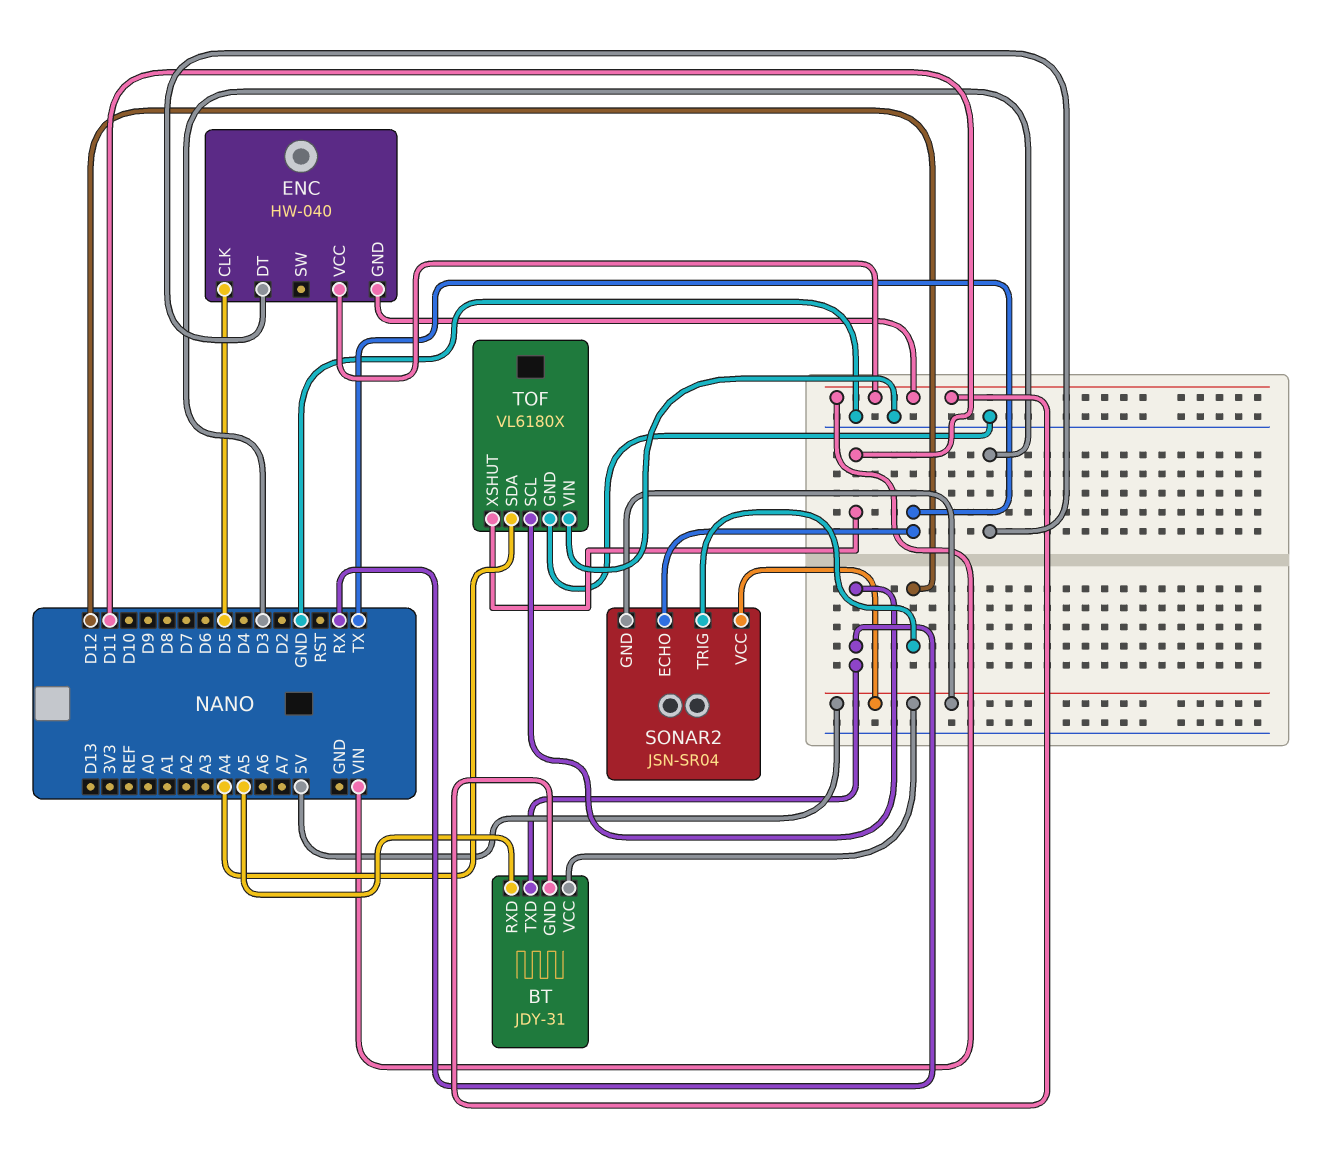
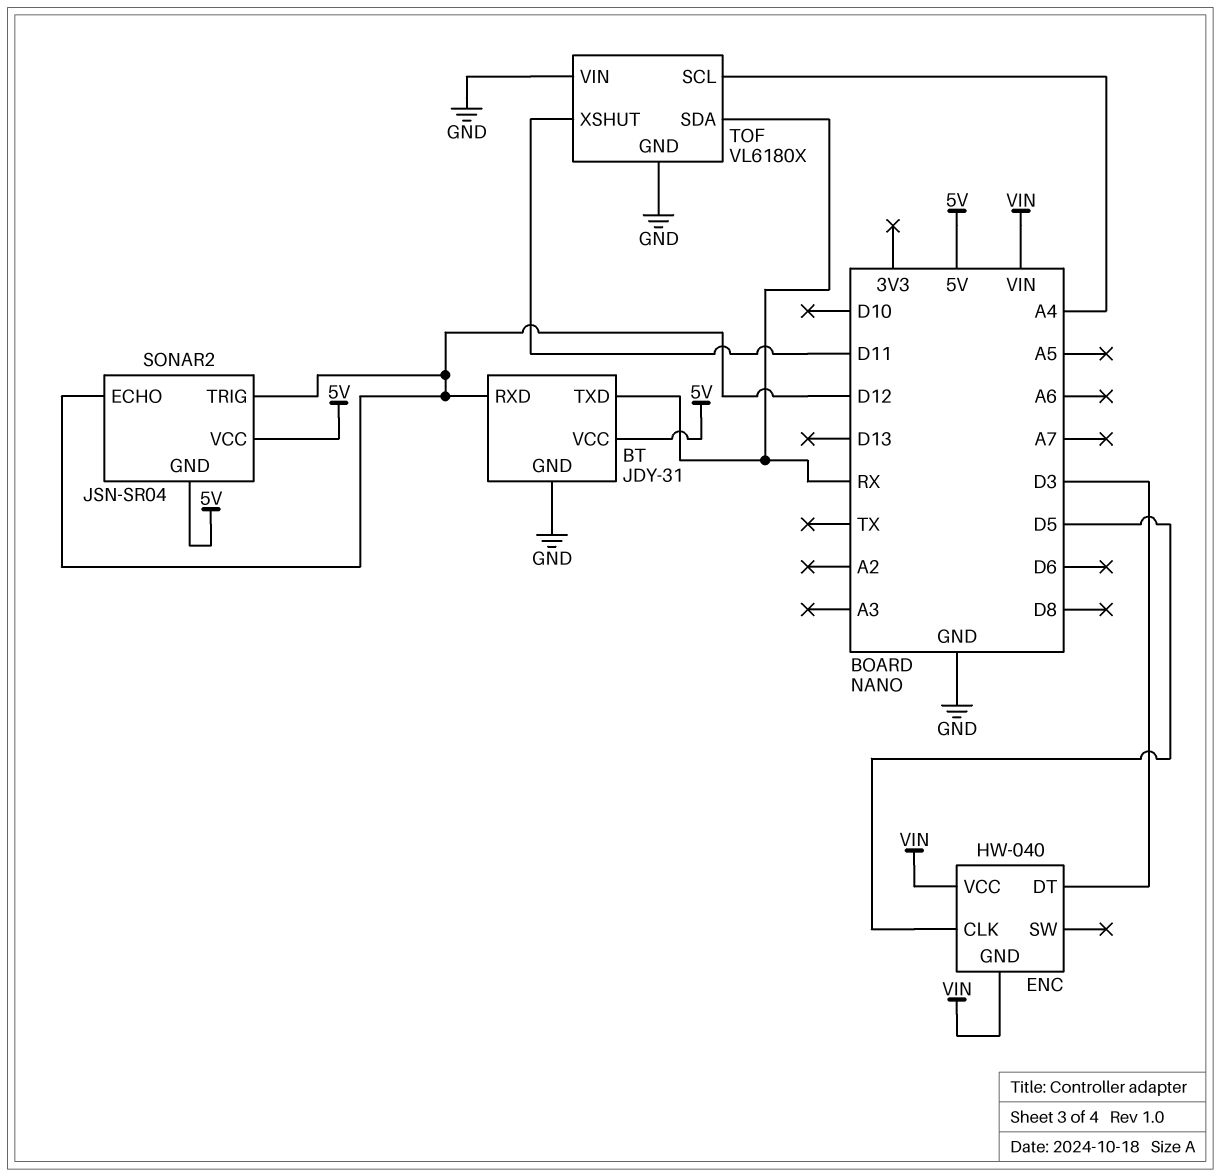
BT pin GND: VIN -> GND
BT pin RXD: A5 -> D12
SONAR2 pin ECHO: TX -> D12
TOF pin SCL: RX -> A4
TOF pin SDA: A4 -> RX

